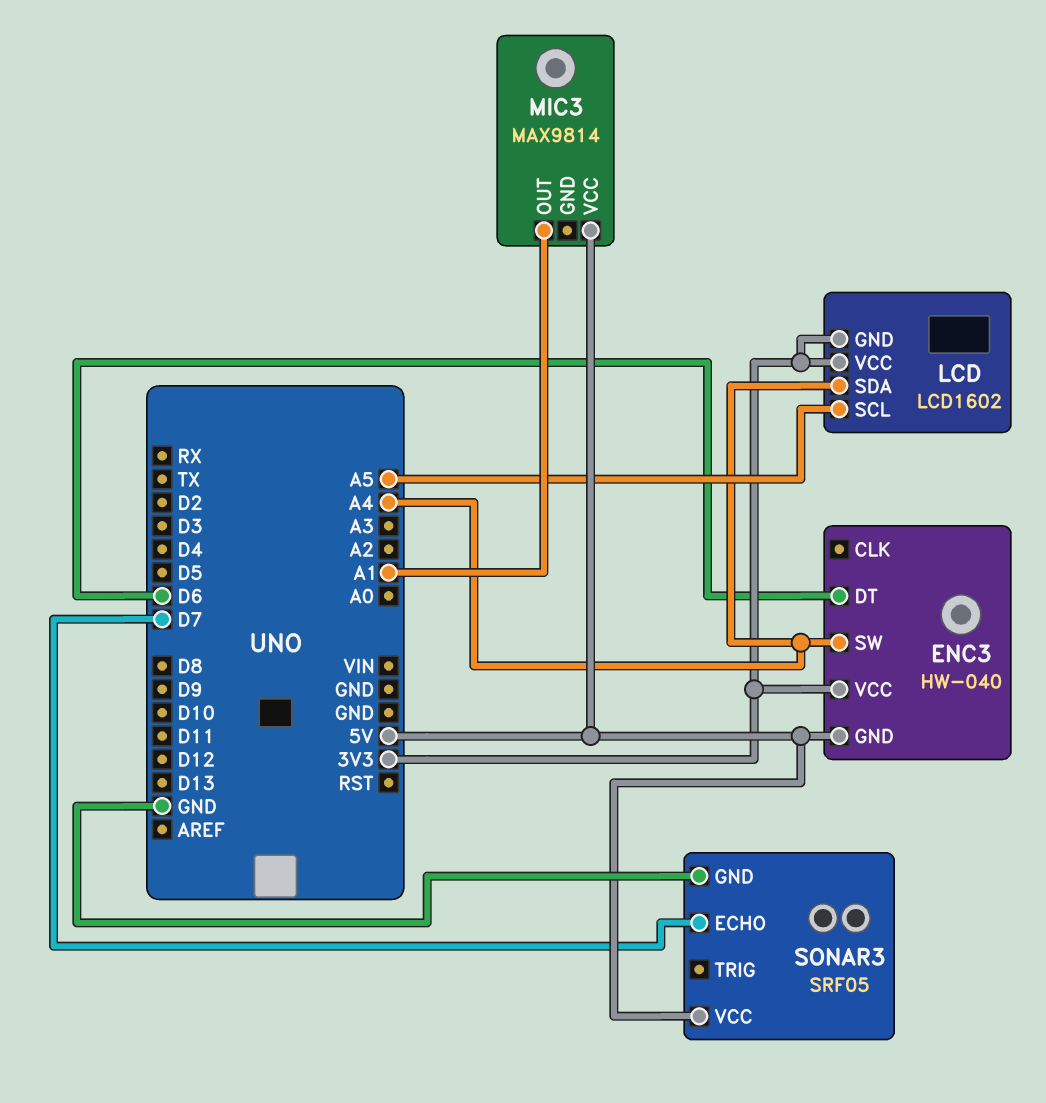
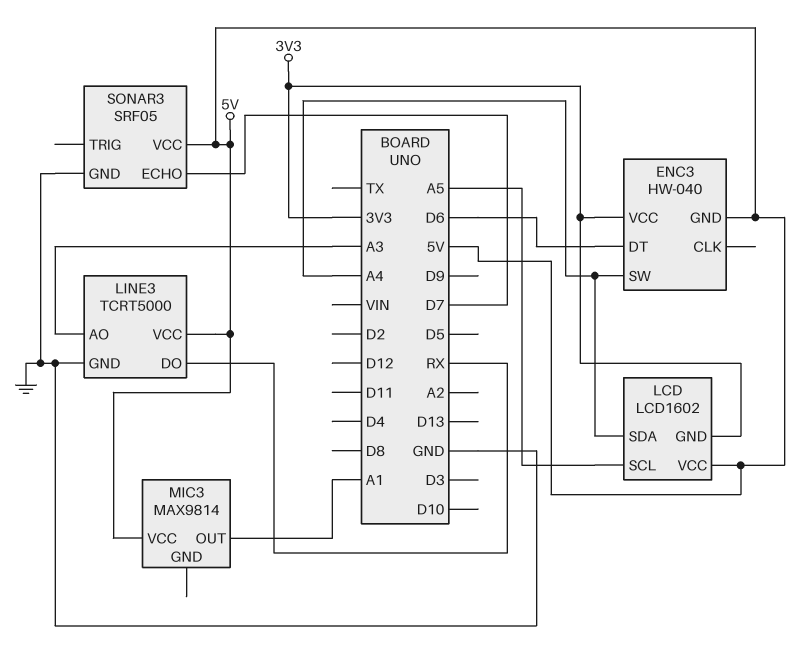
LCD pin VCC: 3V3 -> 5V
LINE3: none -> TCRT5000
LINE3 pin AO: none -> A3
LINE3 pin DO: none -> RX
LINE3 pin GND: none -> GND
LINE3 pin VCC: none -> 5V

